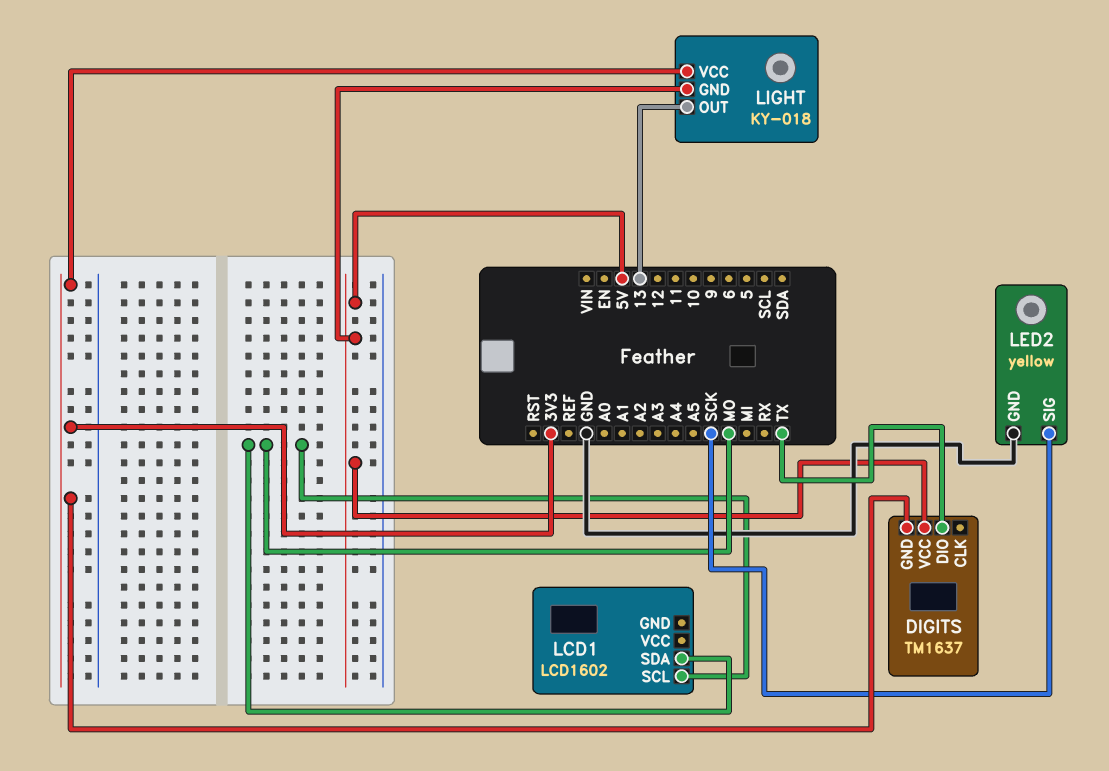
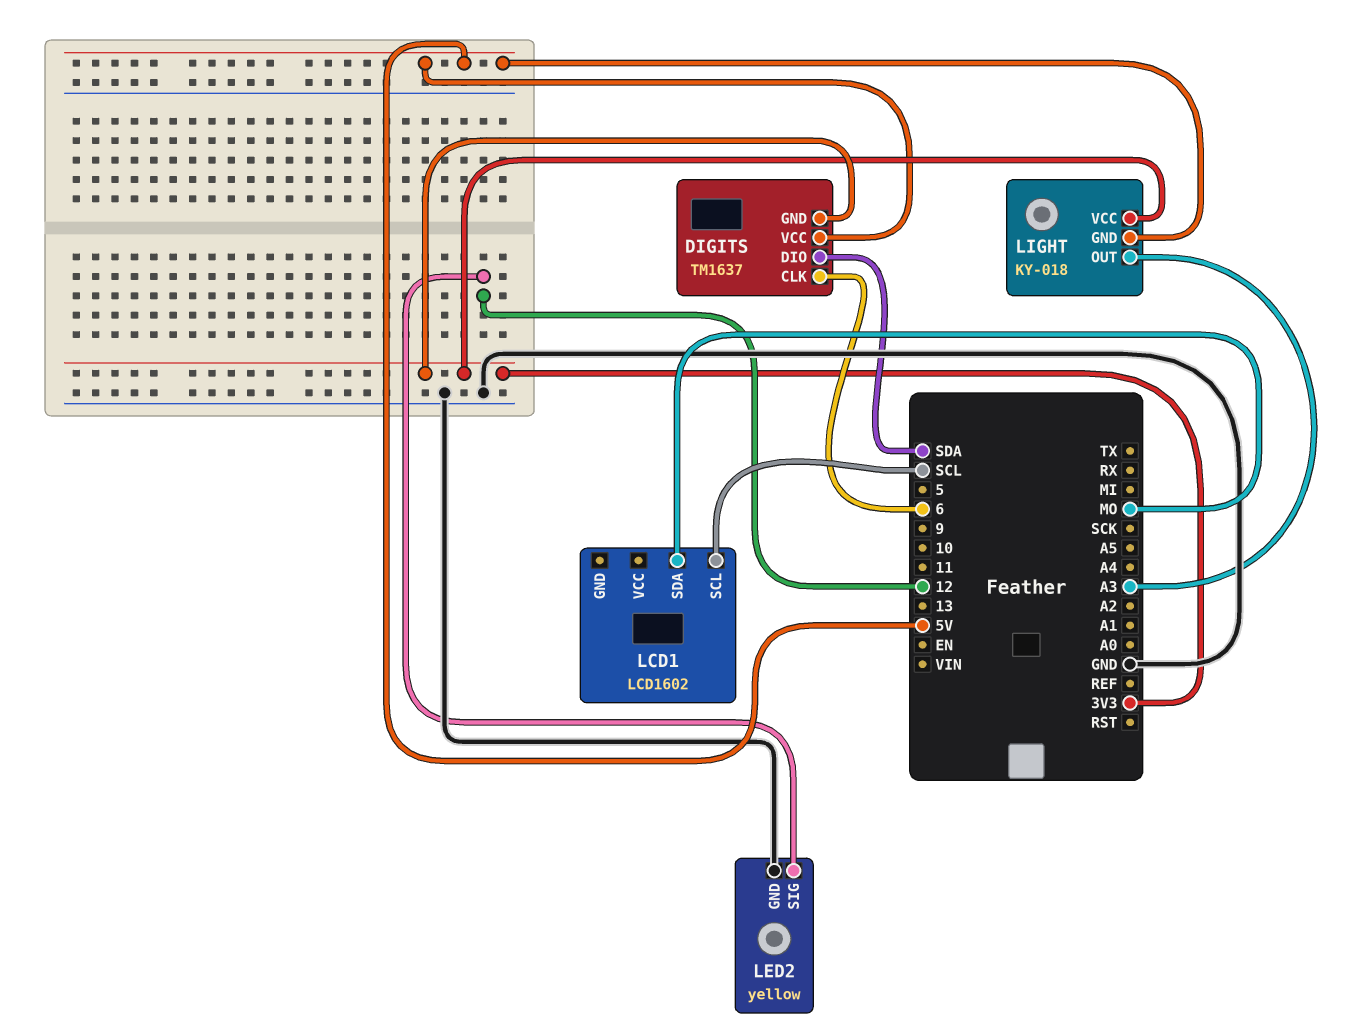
DIGITS pin CLK: none -> 6
DIGITS pin DIO: TX -> SDA
LCD1 pin SCL: MO -> SCL
LED2 pin SIG: SCK -> 12
LIGHT pin OUT: 13 -> A3

